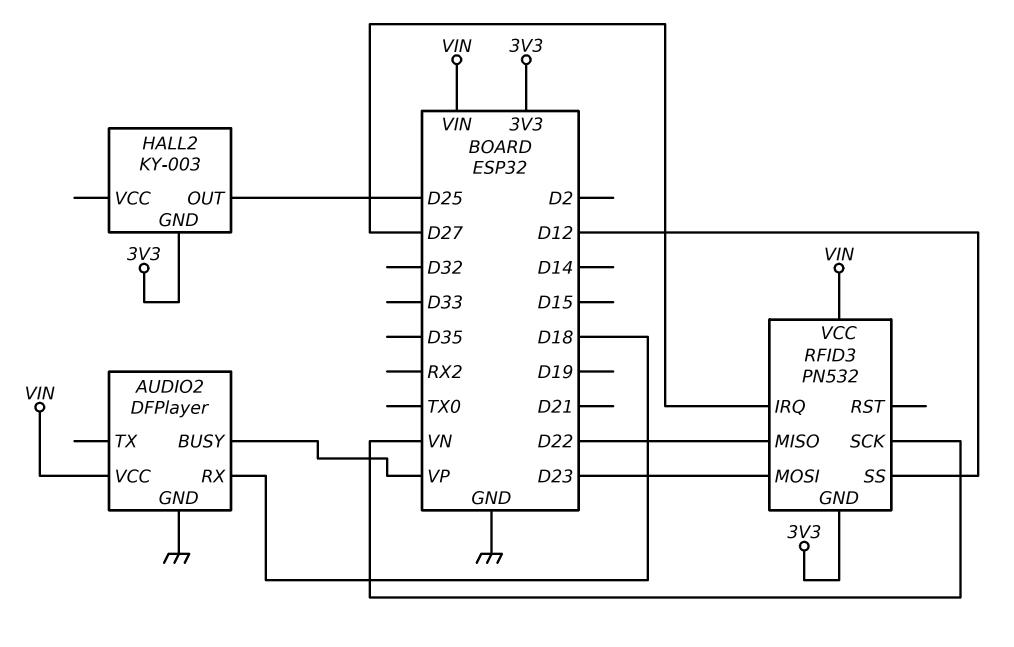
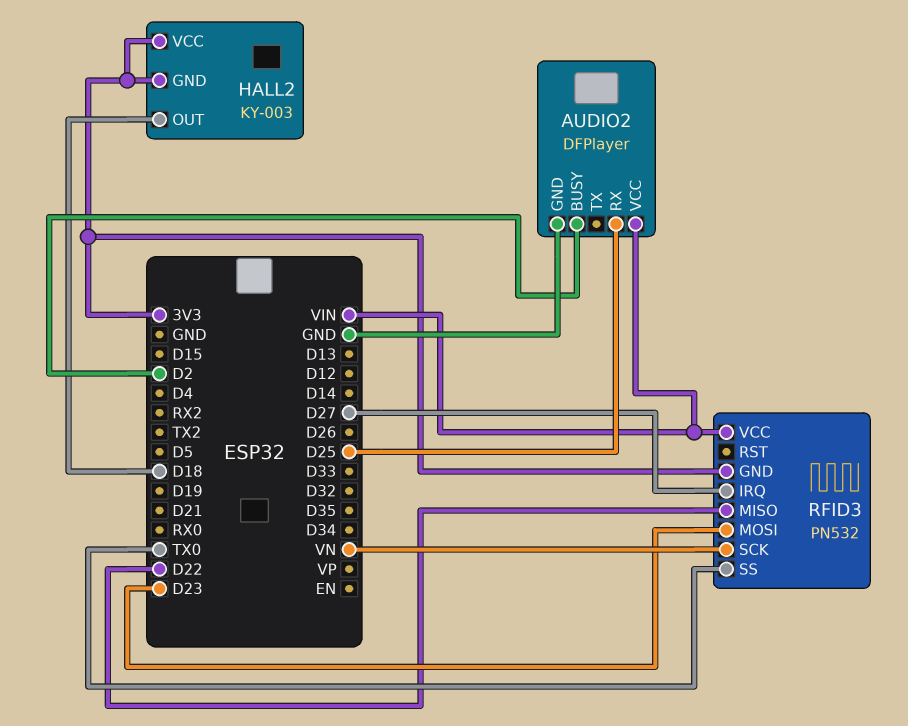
AUDIO2 pin BUSY: VP -> D2
AUDIO2 pin RX: D18 -> D25
HALL2 pin OUT: D25 -> D18
HALL2 pin VCC: none -> 3V3
RFID3 pin SS: D12 -> TX0

